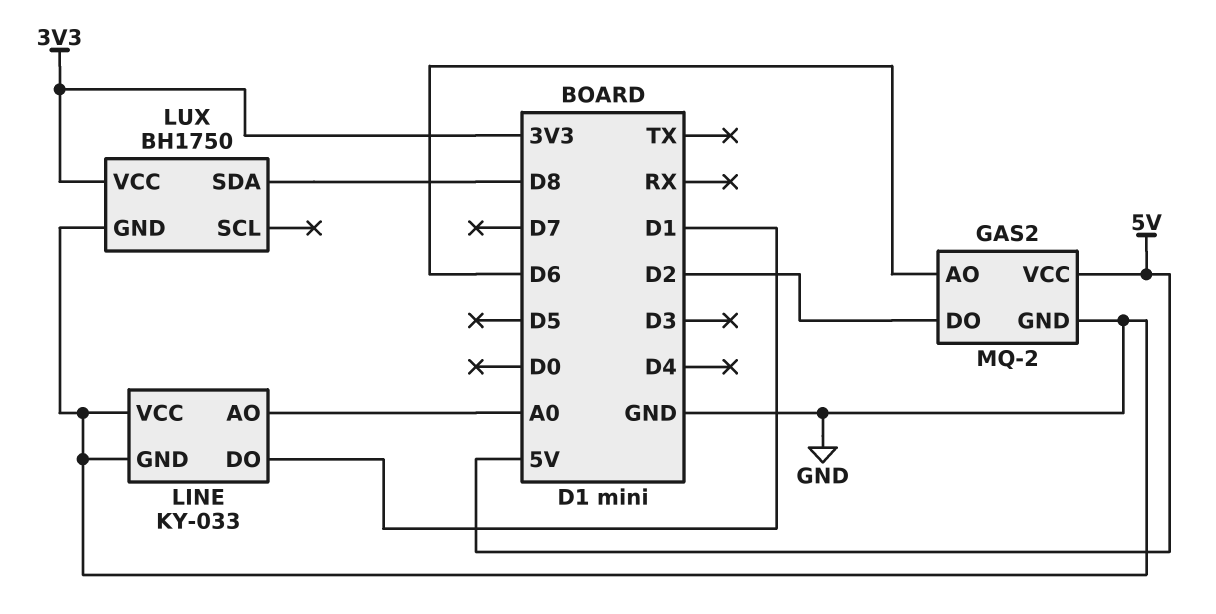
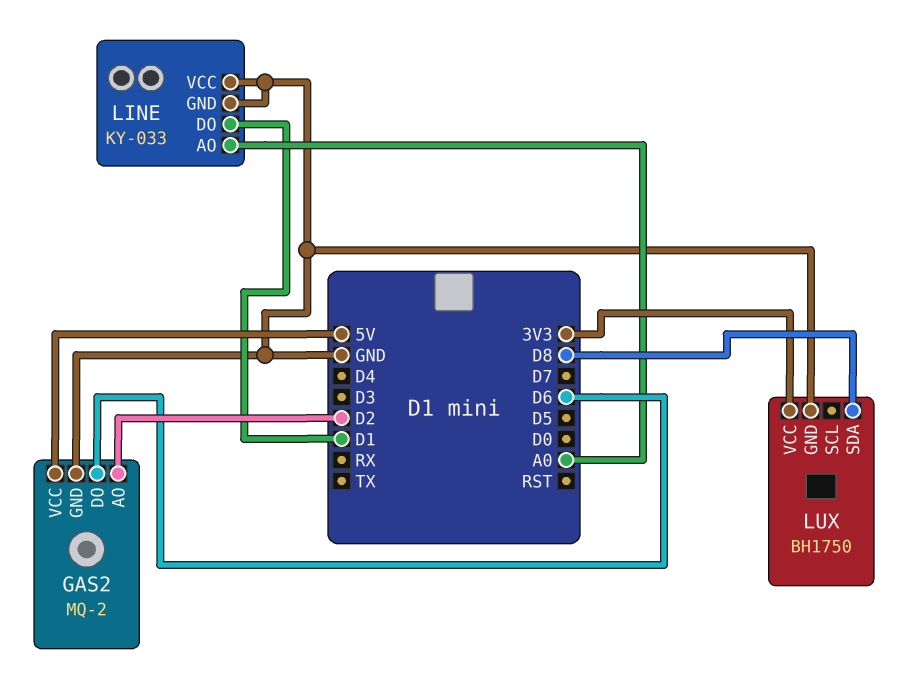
GAS2 pin AO: D6 -> D2
GAS2 pin DO: D2 -> D6

